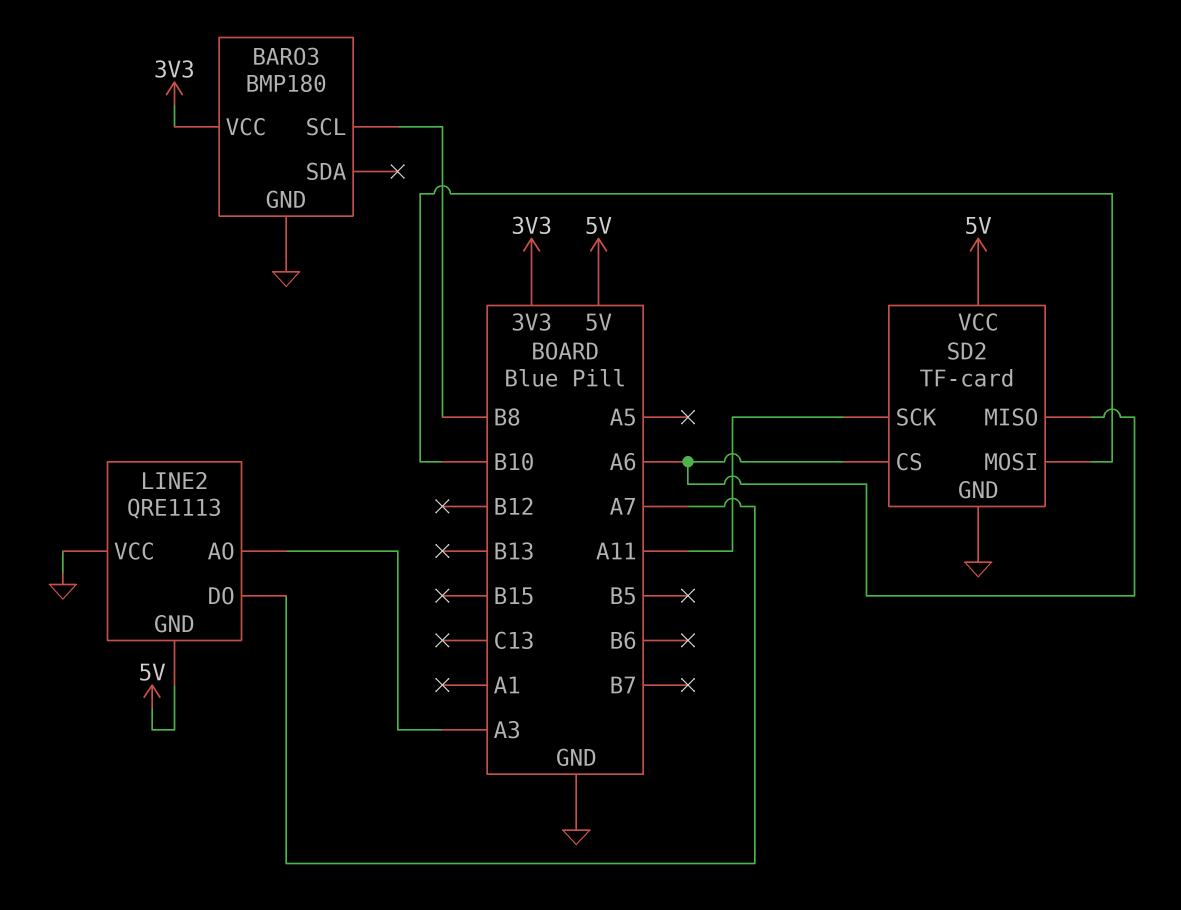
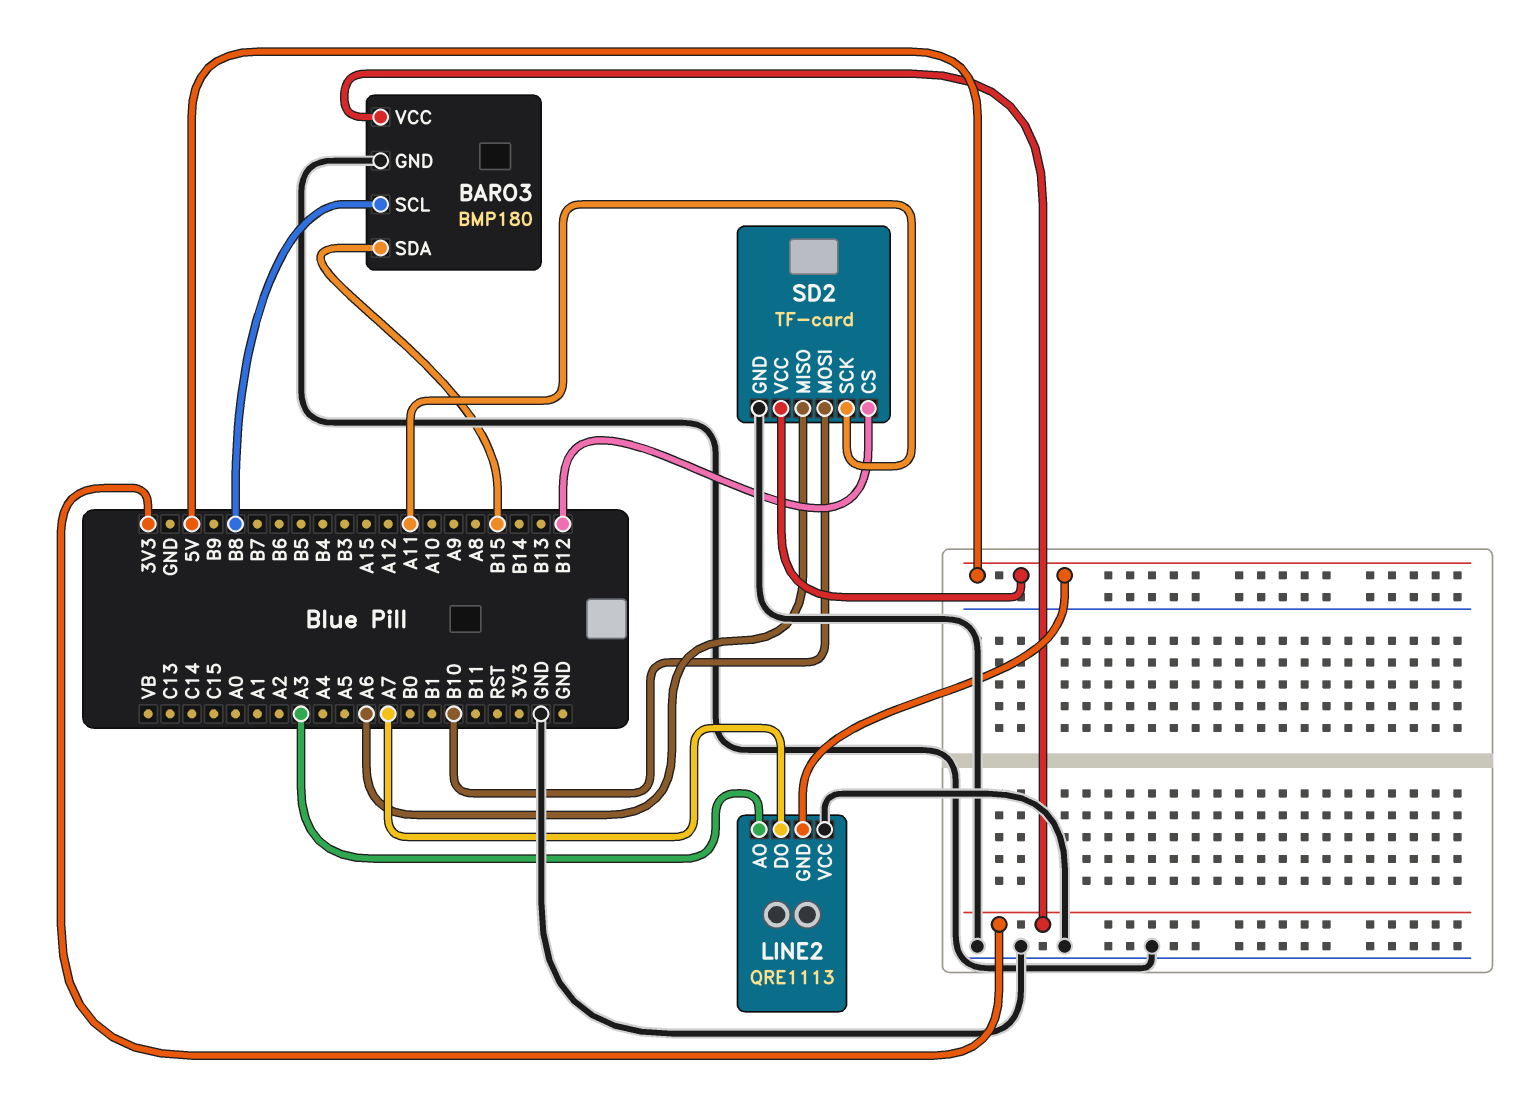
BARO3 pin SDA: none -> B15
SD2 pin CS: A6 -> B12

